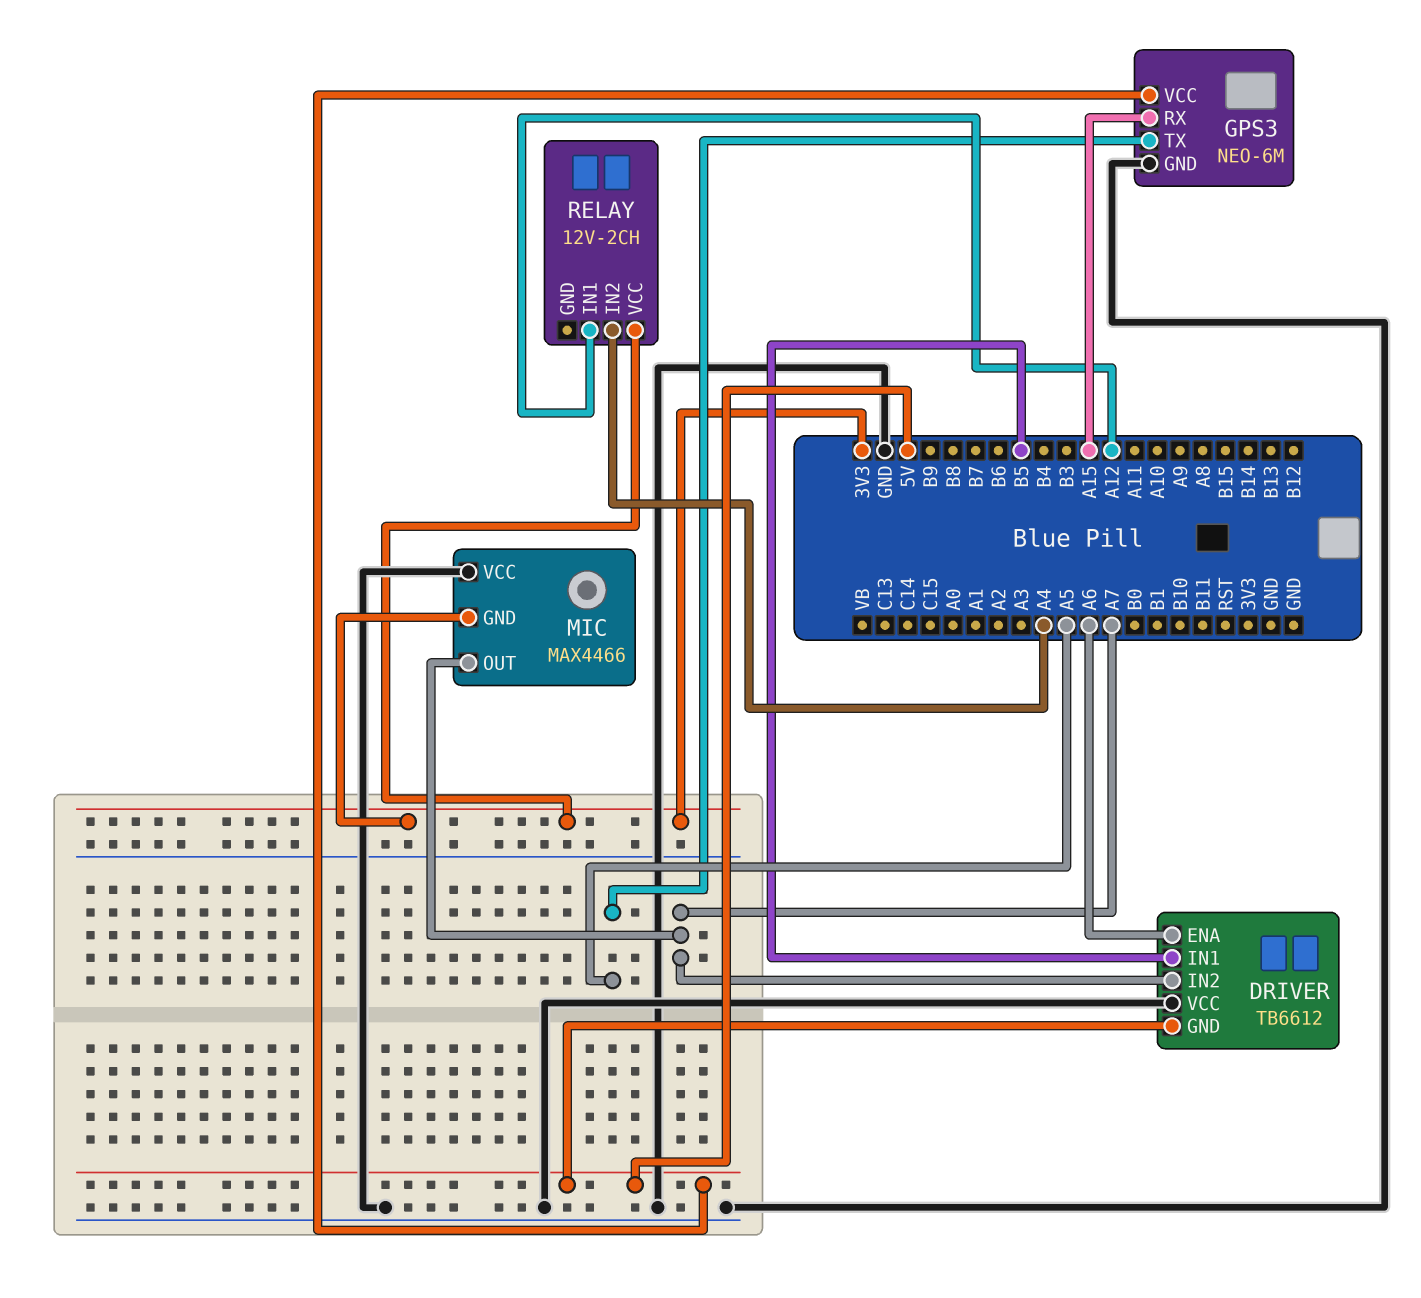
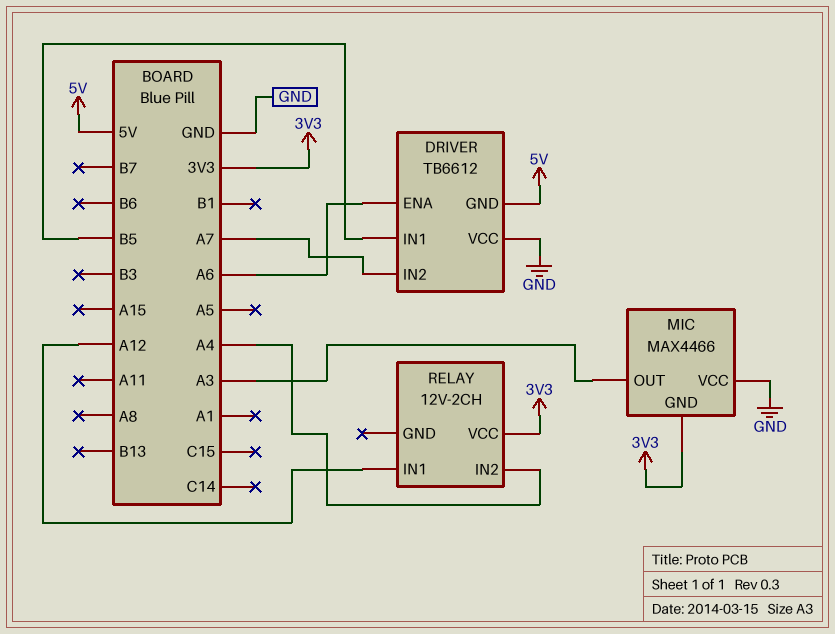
GPS3: NEO-6M -> none
GPS3 pin GND: GND -> none
GPS3 pin RX: A15 -> none
GPS3 pin TX: A5 -> none
GPS3 pin VCC: 5V -> none
MIC pin OUT: A7 -> A3

